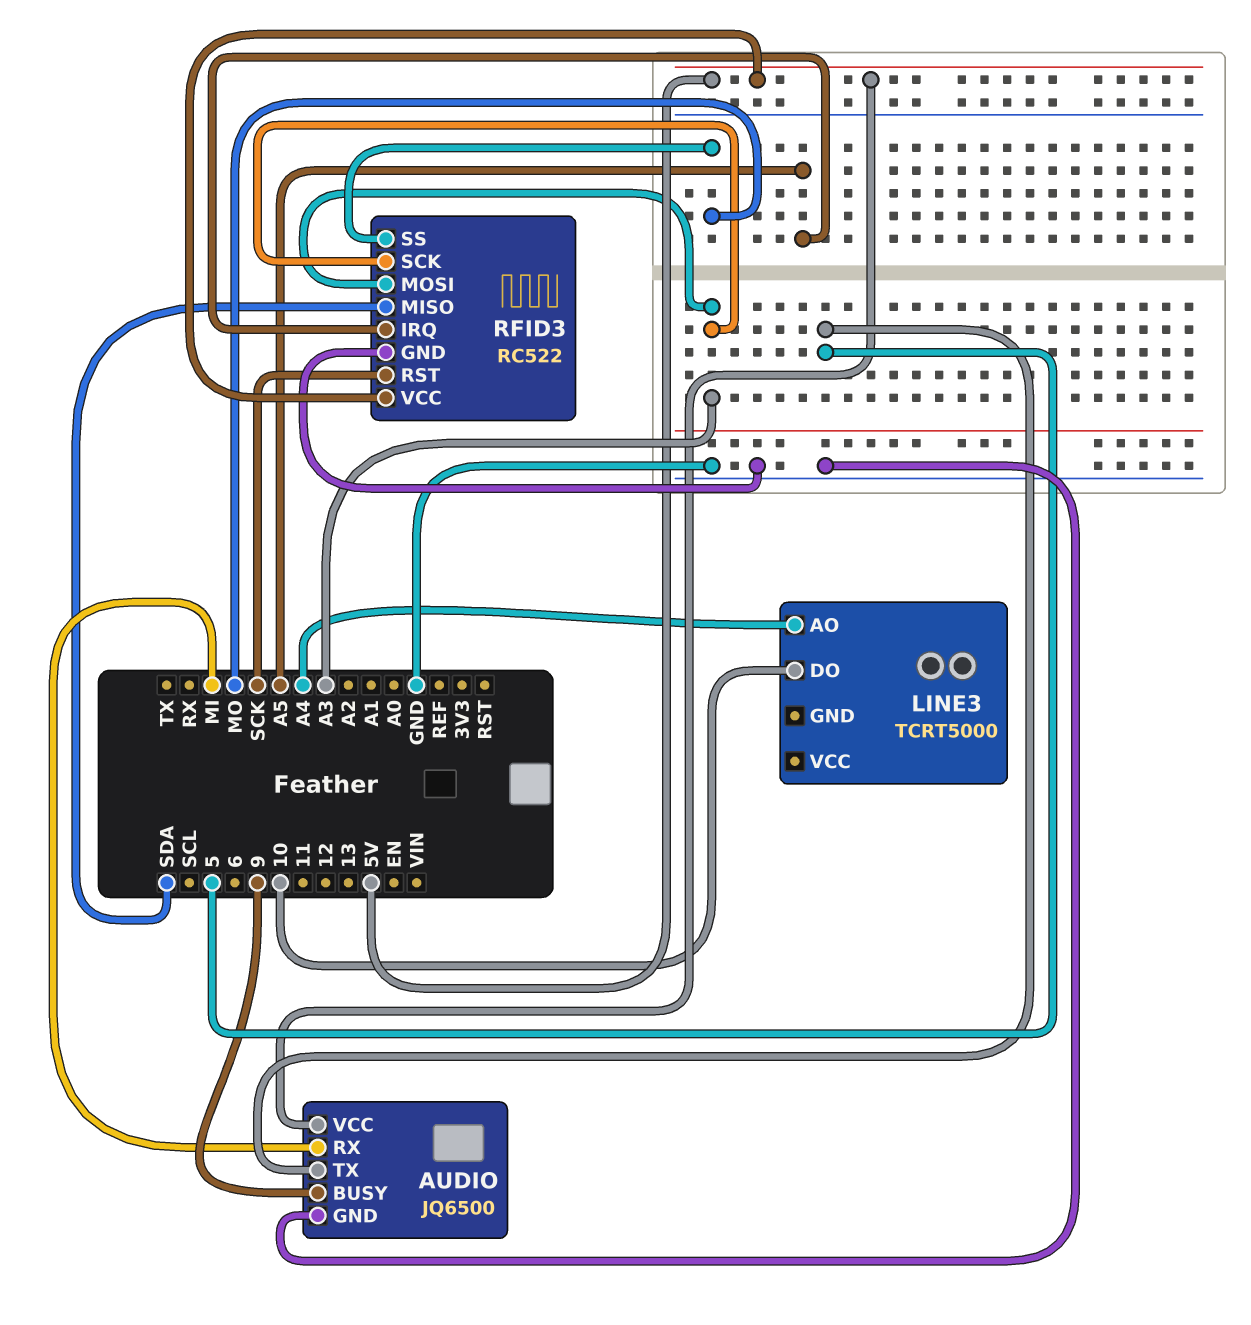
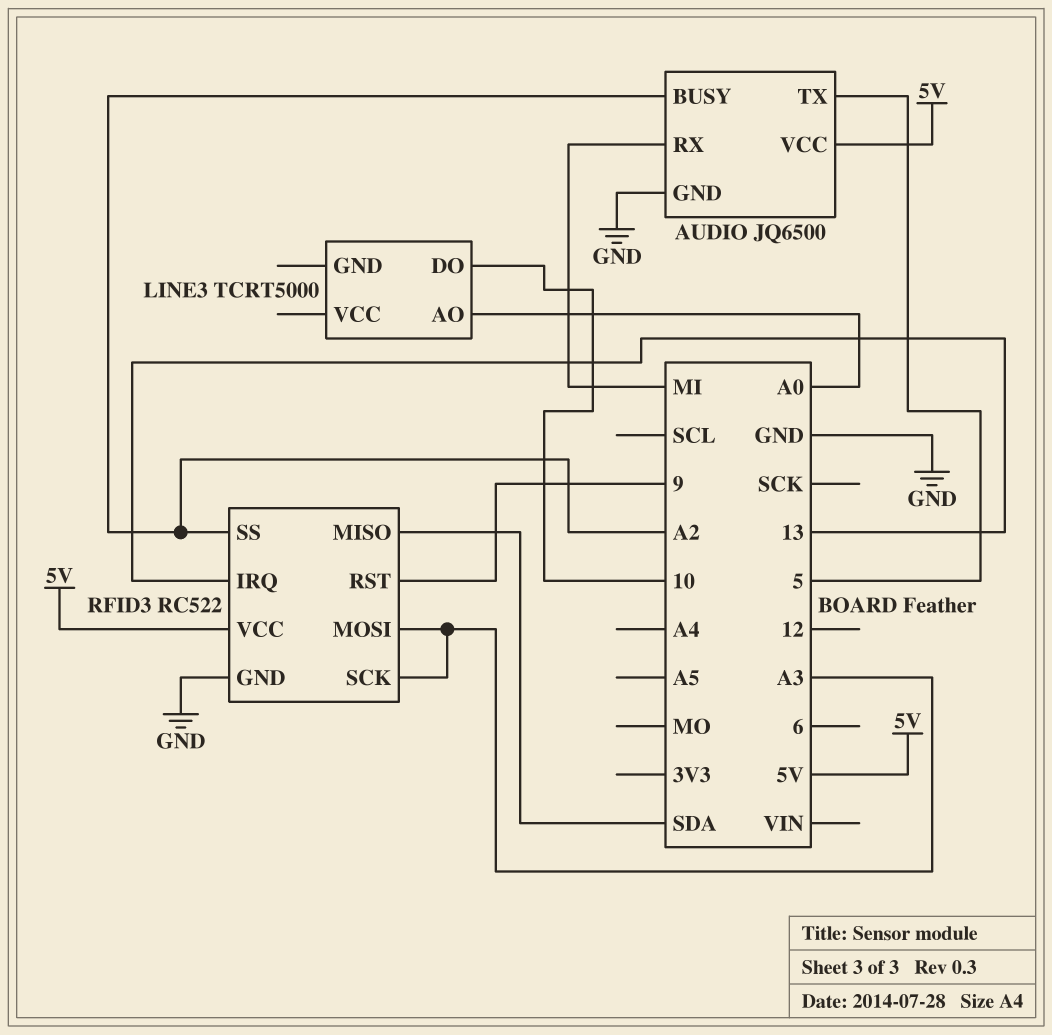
AUDIO pin BUSY: 9 -> A2
LINE3 pin AO: A4 -> A0
RFID3 pin IRQ: A5 -> 13
RFID3 pin RST: SCK -> 9
RFID3 pin SS: MO -> A2

